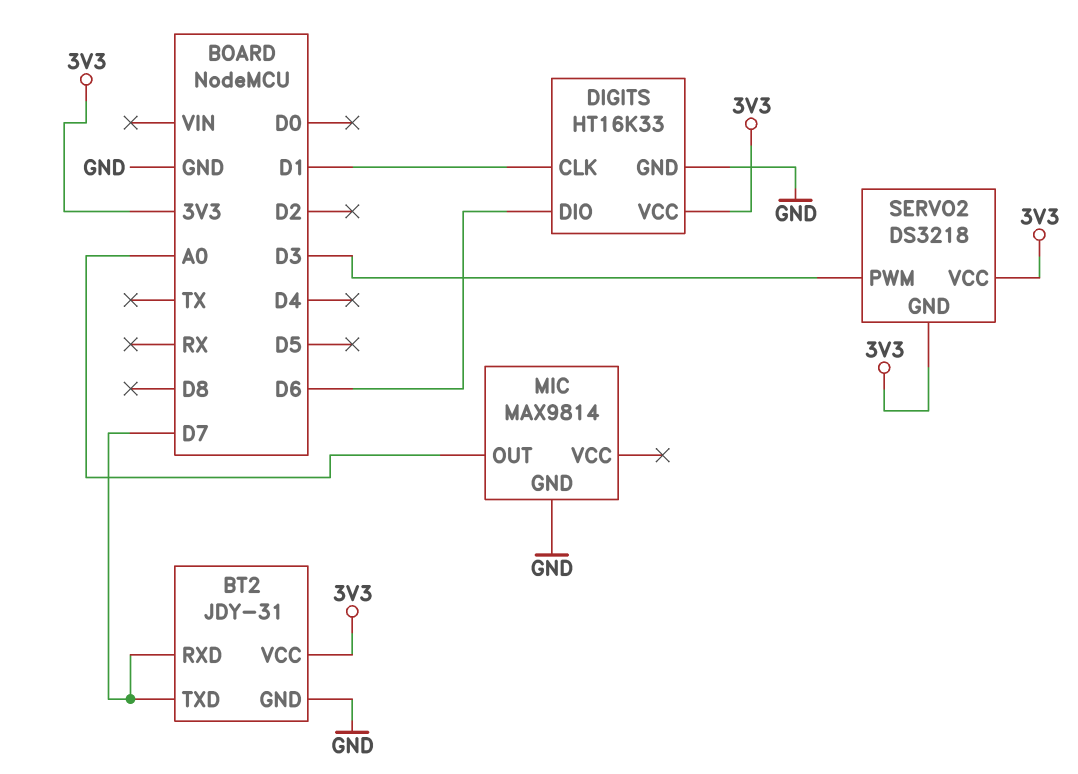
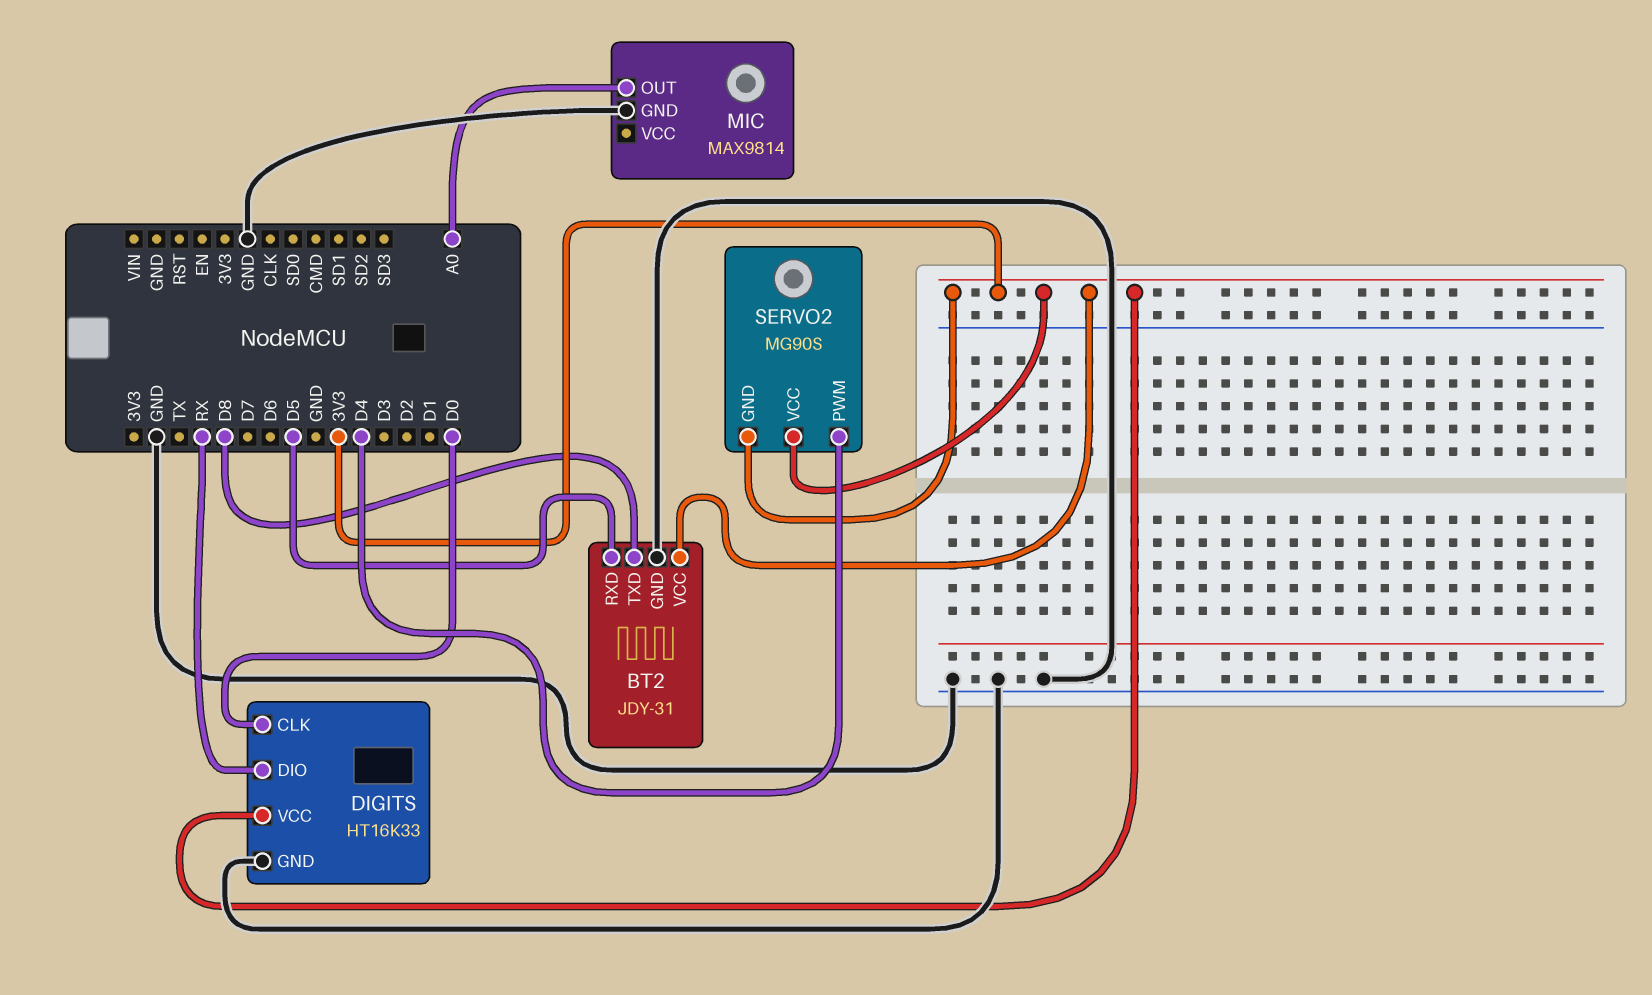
BT2 pin RXD: D7 -> D5
BT2 pin TXD: D7 -> D8
DIGITS pin CLK: D1 -> D0
DIGITS pin DIO: D6 -> RX
SERVO2: DS3218 -> MG90S
SERVO2 pin PWM: D3 -> D4

